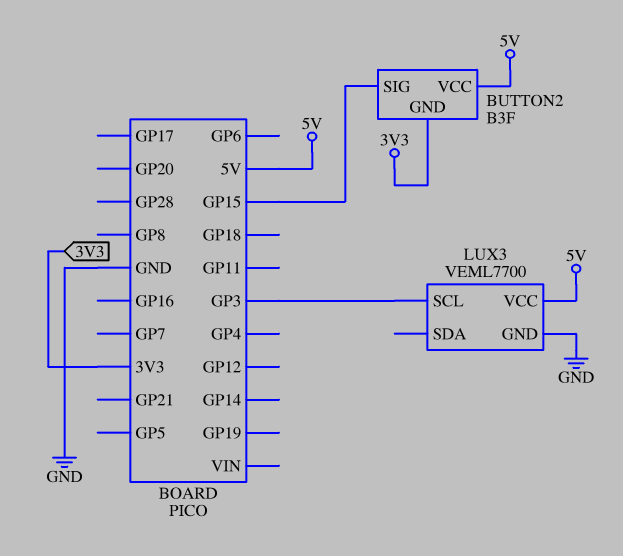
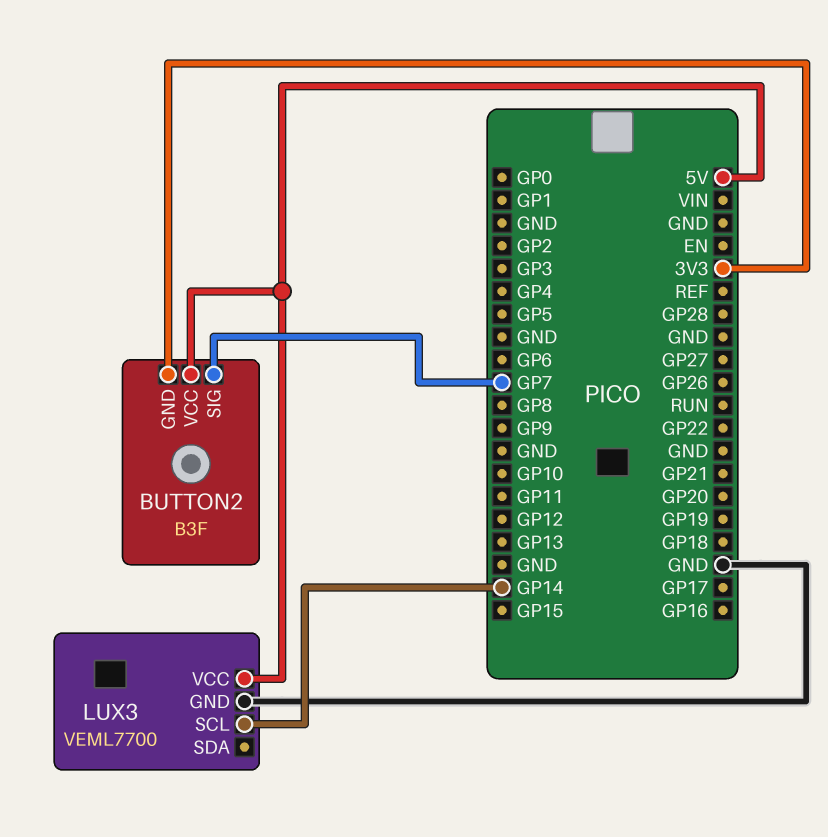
BUTTON2 pin SIG: GP15 -> GP7
LUX3 pin SCL: GP3 -> GP14

